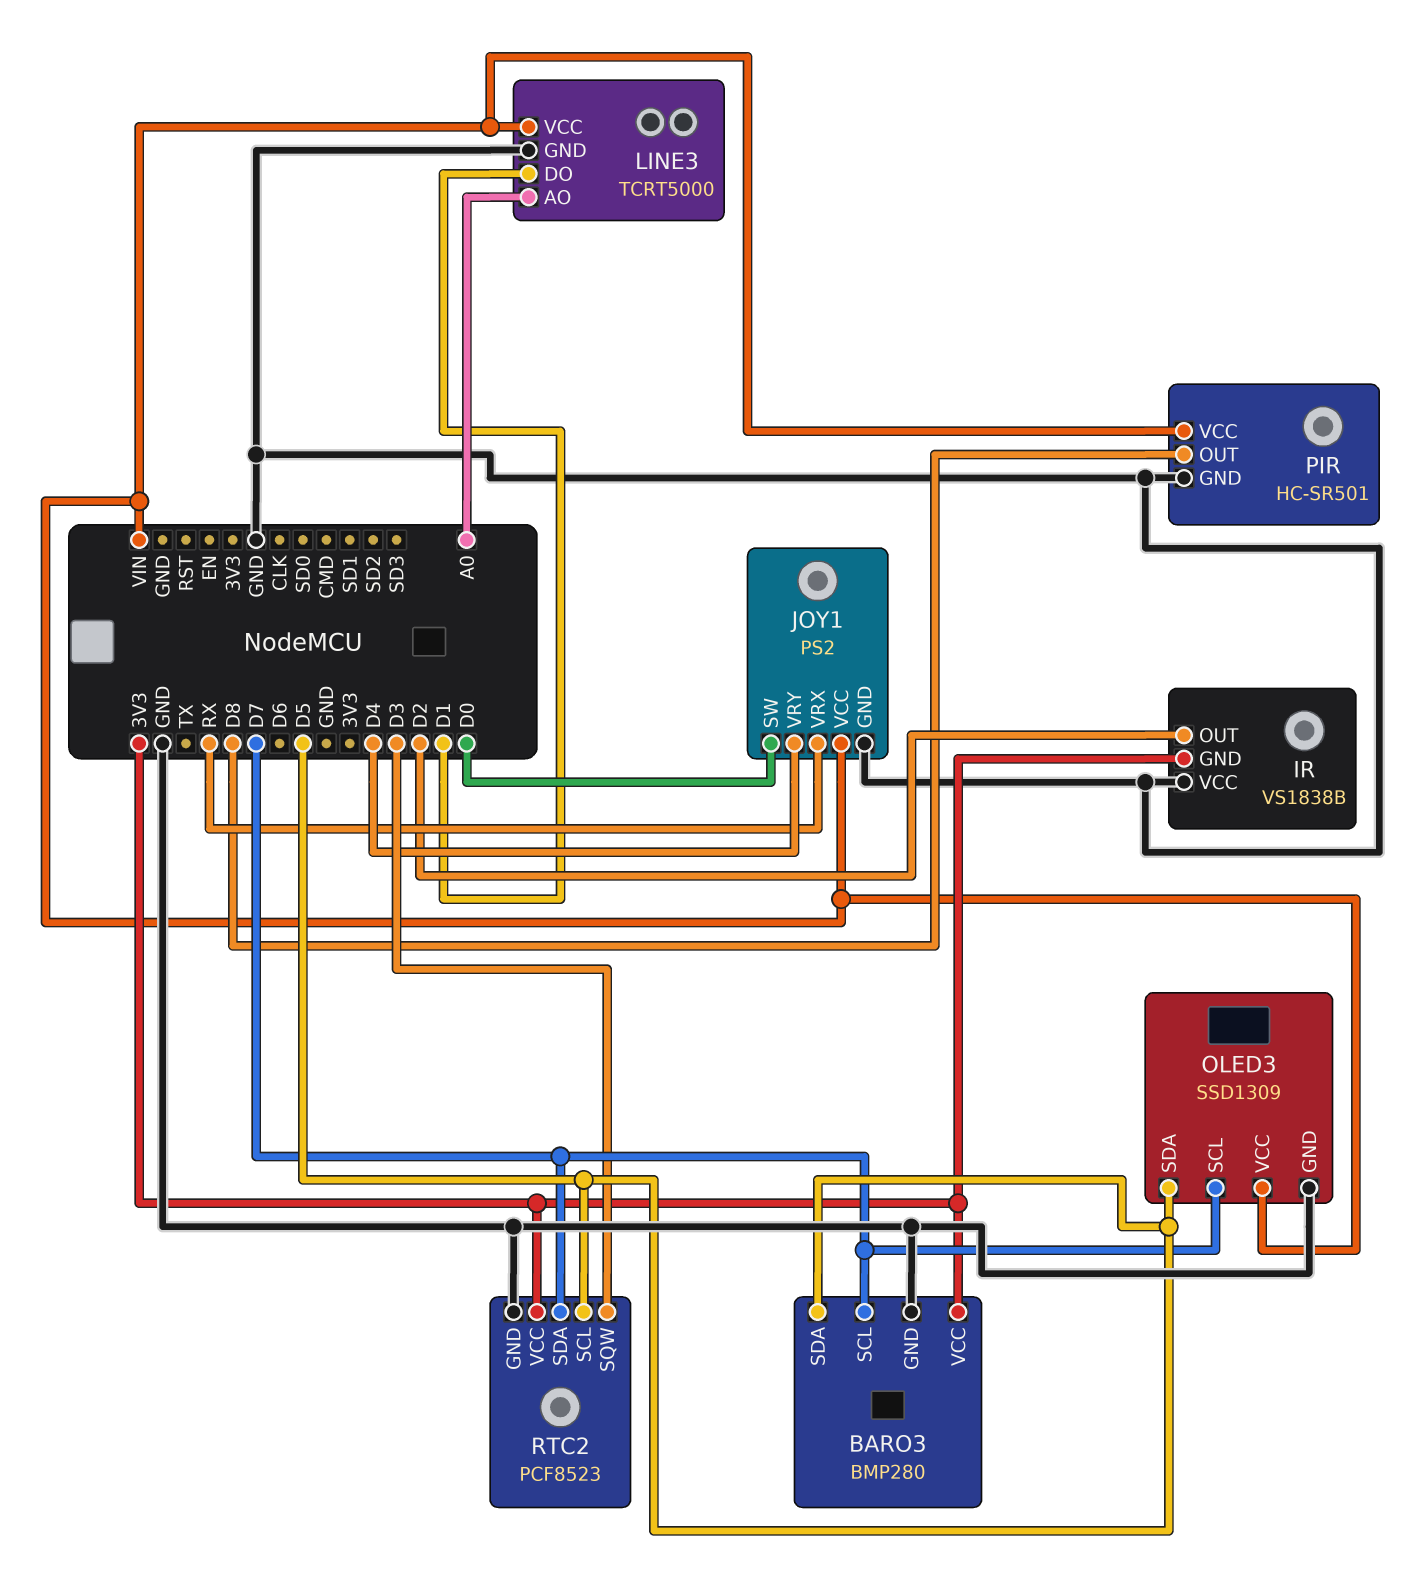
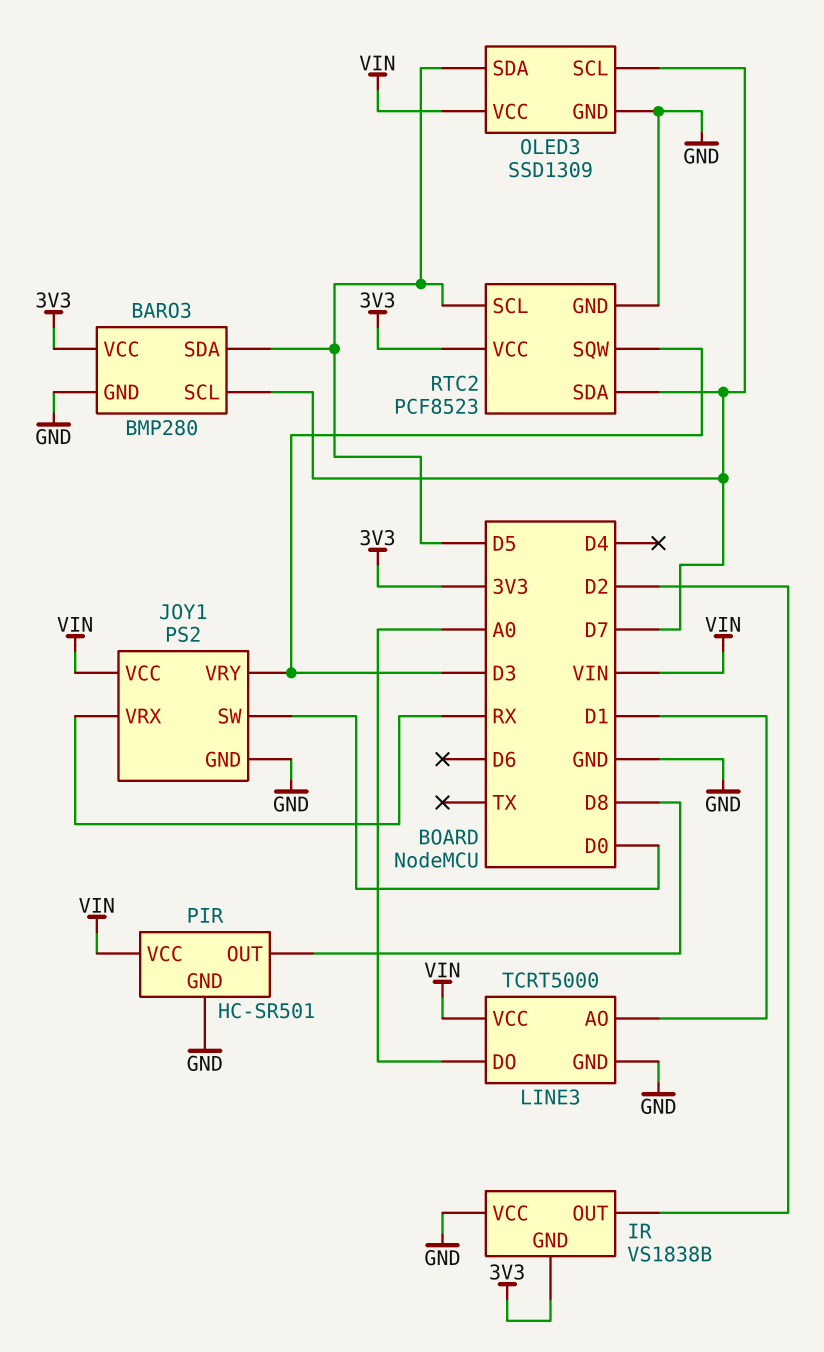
JOY1 pin VRY: D4 -> D3
LINE3 pin AO: A0 -> D1
LINE3 pin DO: D1 -> A0

